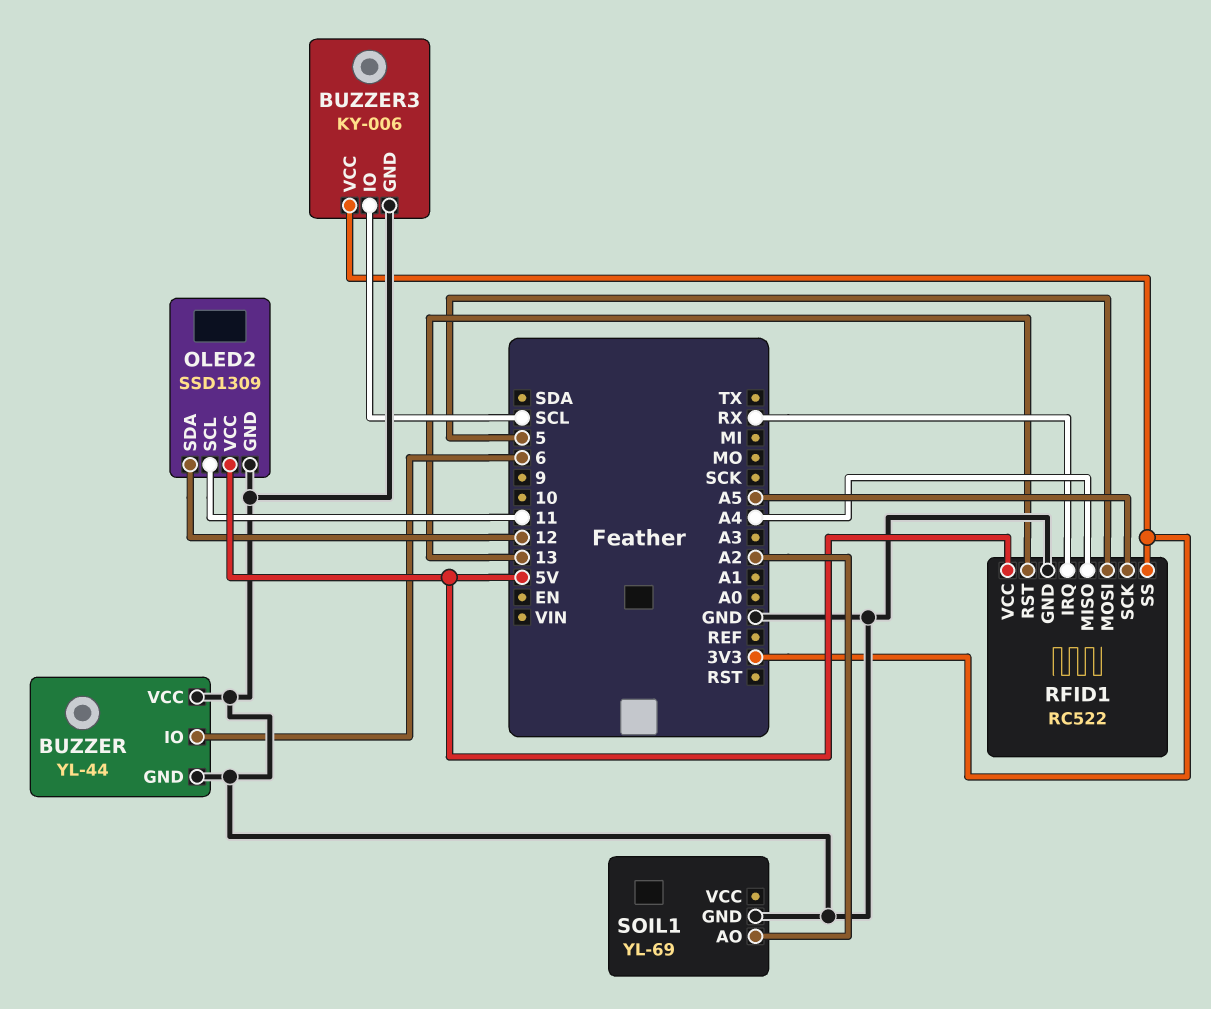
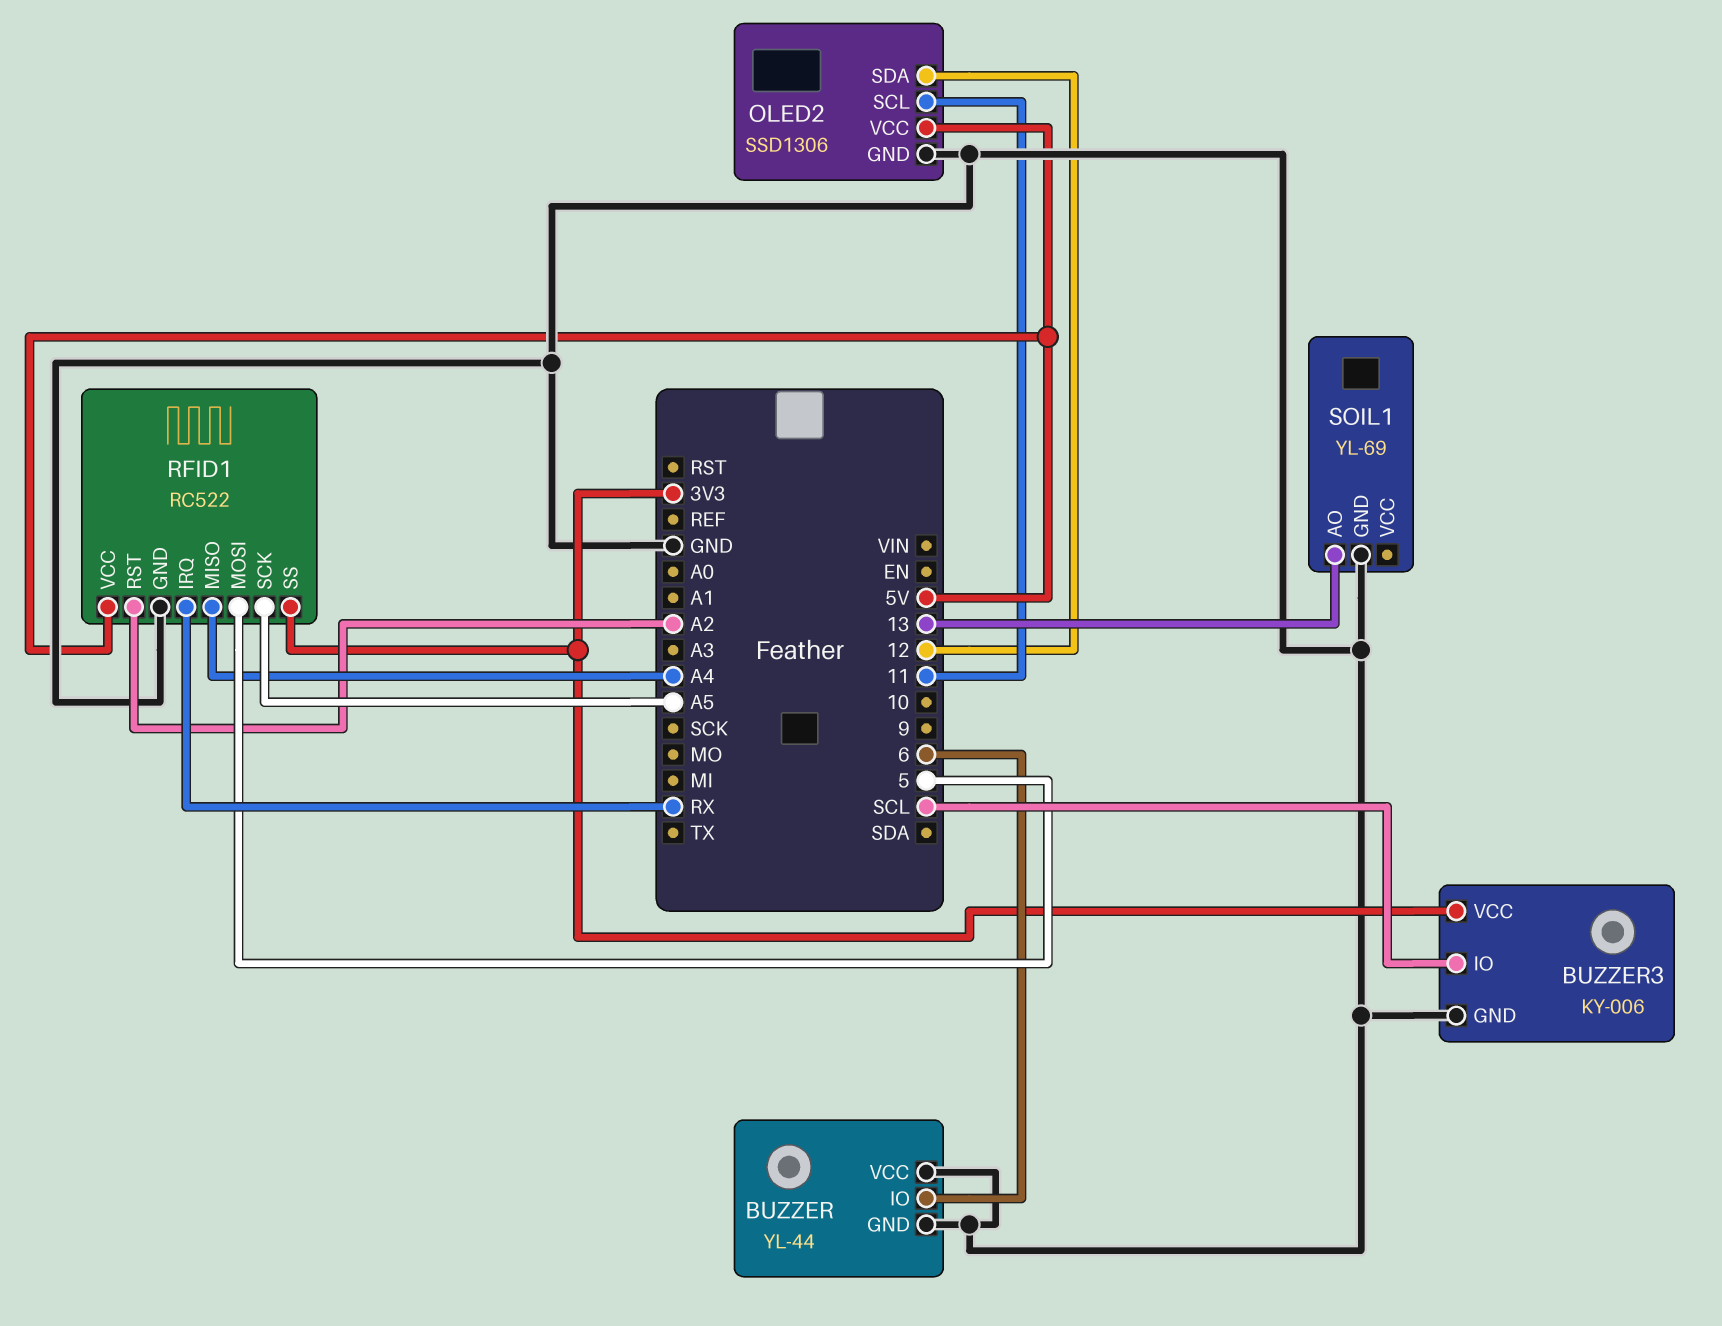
OLED2: SSD1309 -> SSD1306
RFID1 pin RST: 13 -> A2
SOIL1 pin AO: A2 -> 13

